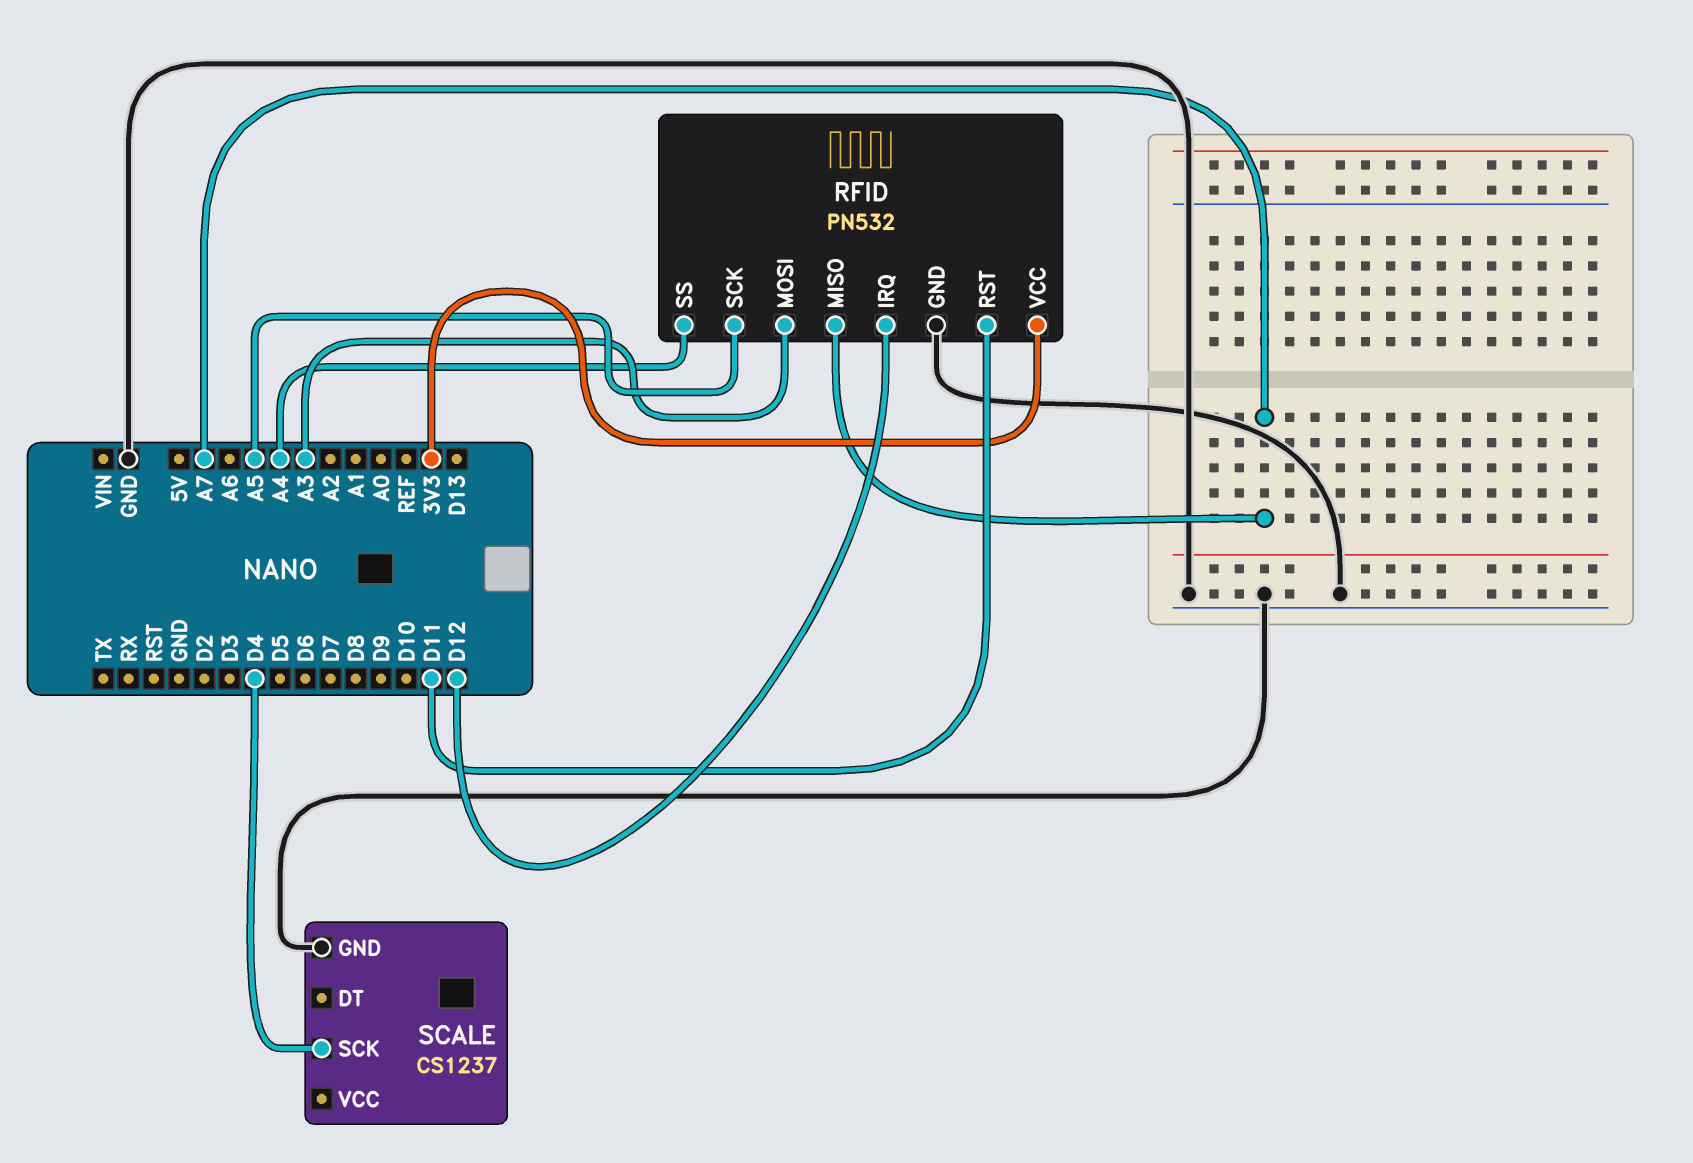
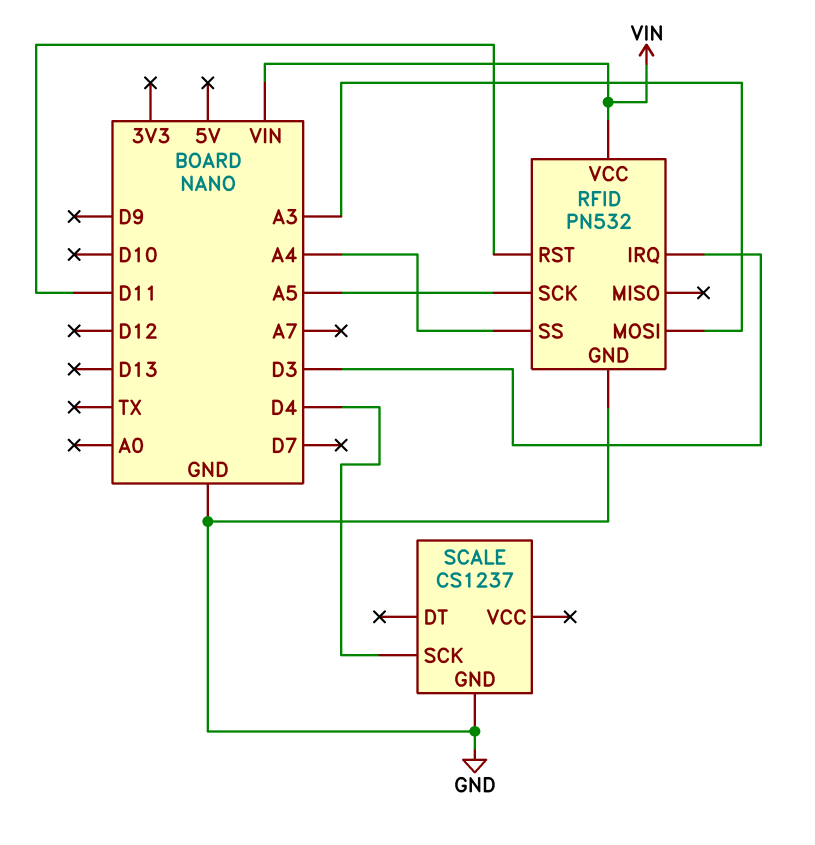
RFID pin IRQ: D12 -> D3
RFID pin MISO: A7 -> none
RFID pin VCC: 3V3 -> VIN

